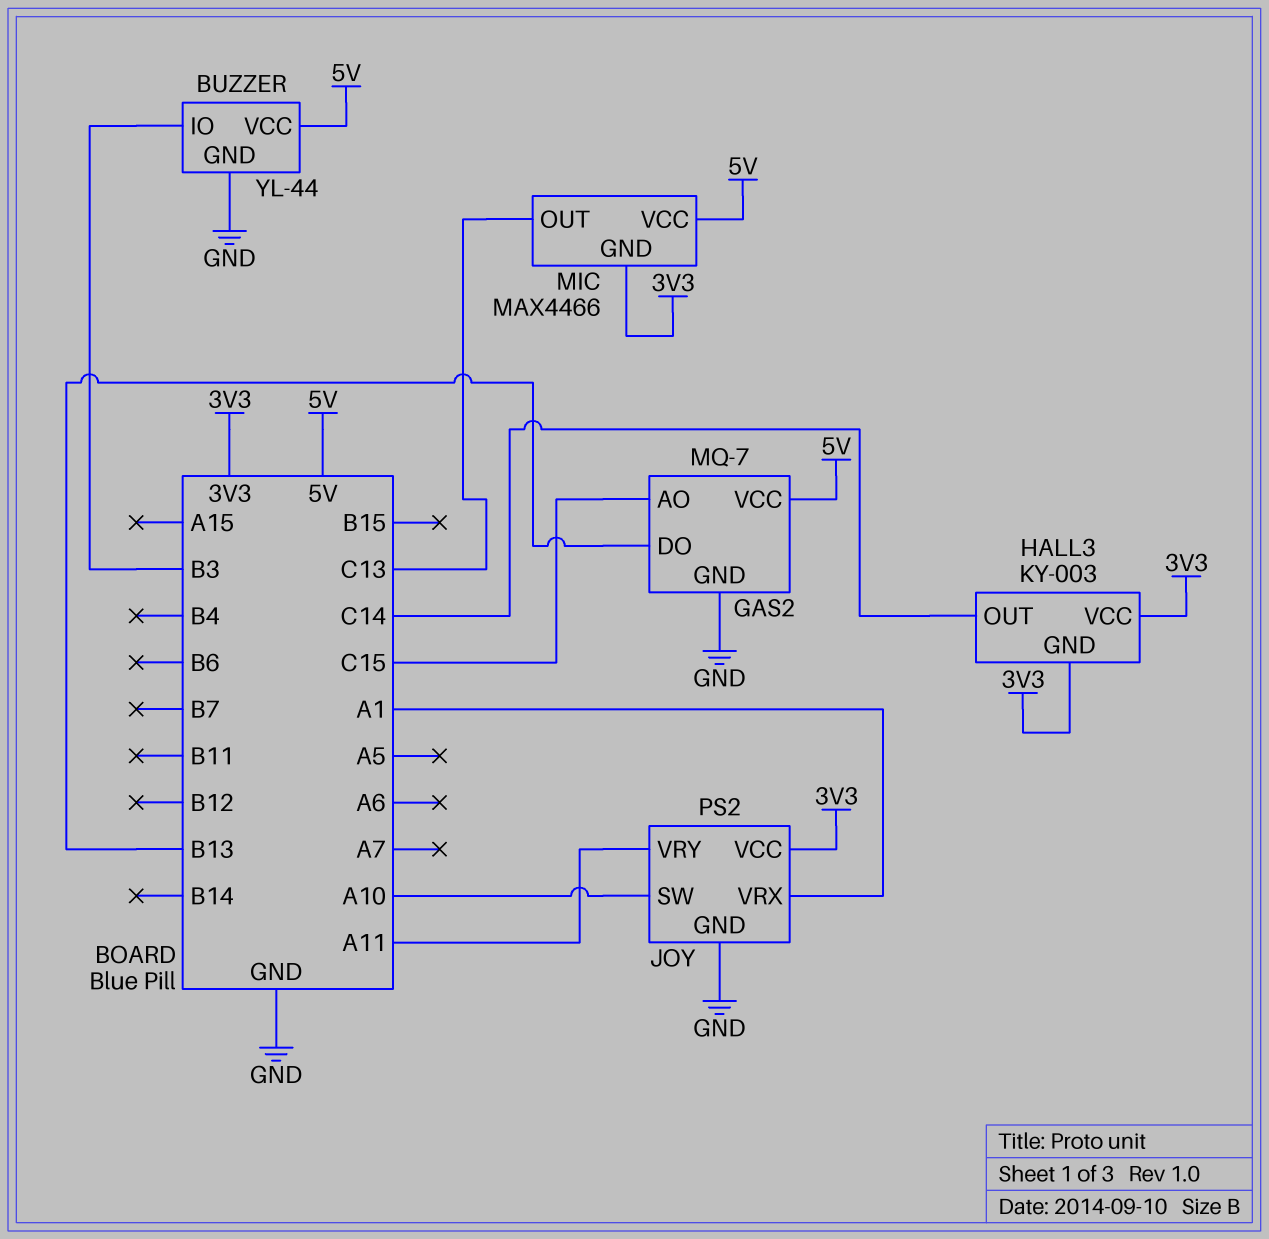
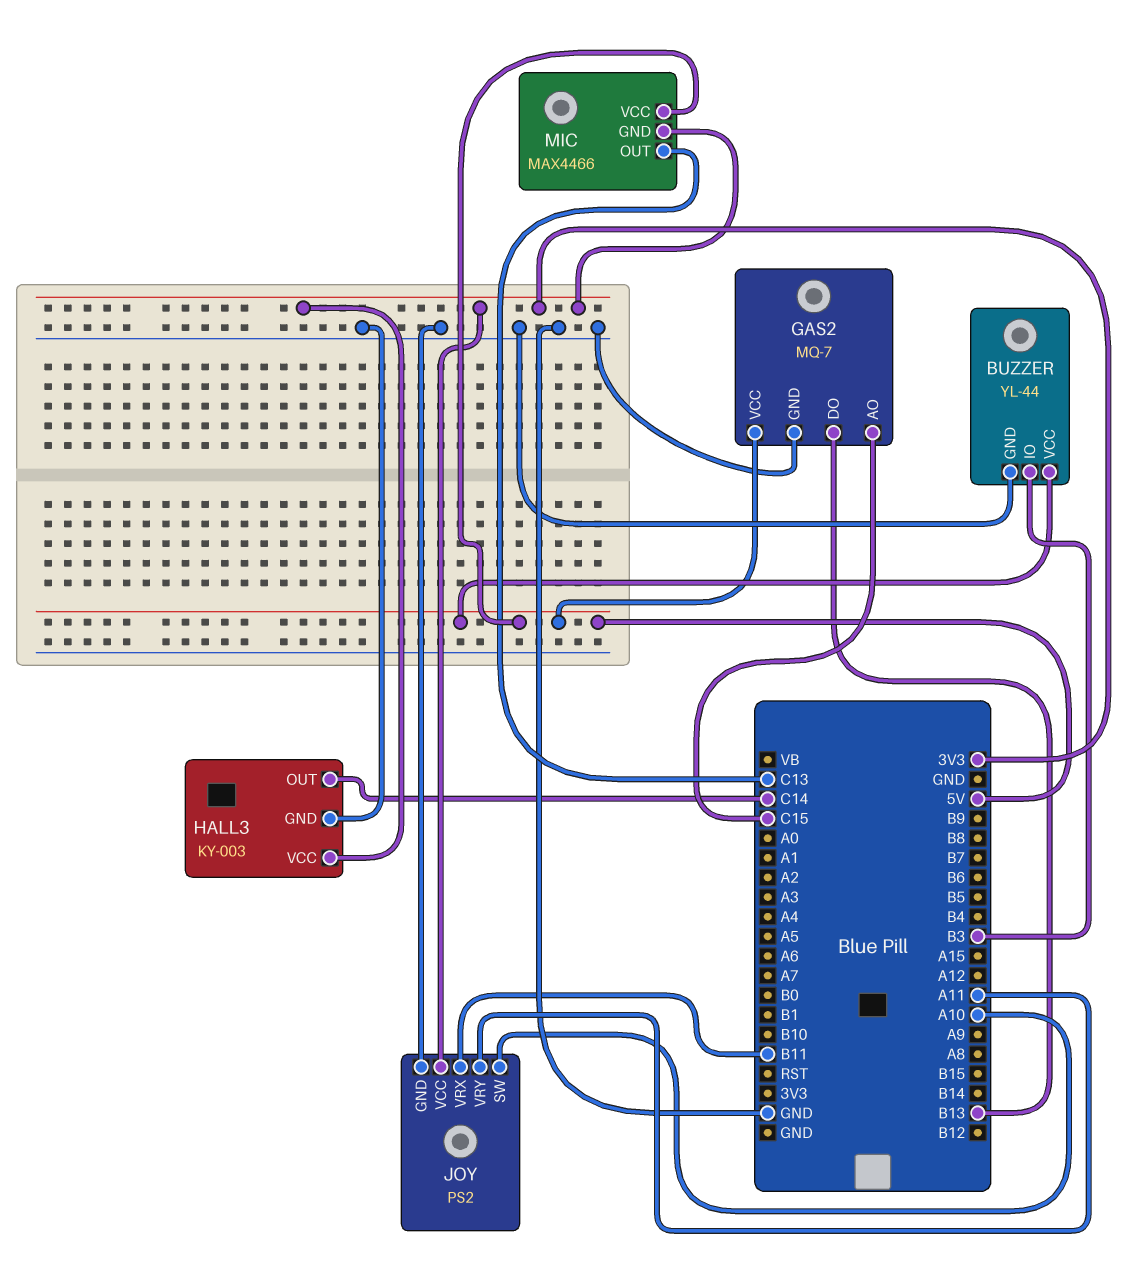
HALL3 pin GND: 3V3 -> GND
JOY pin VRX: A1 -> B11

